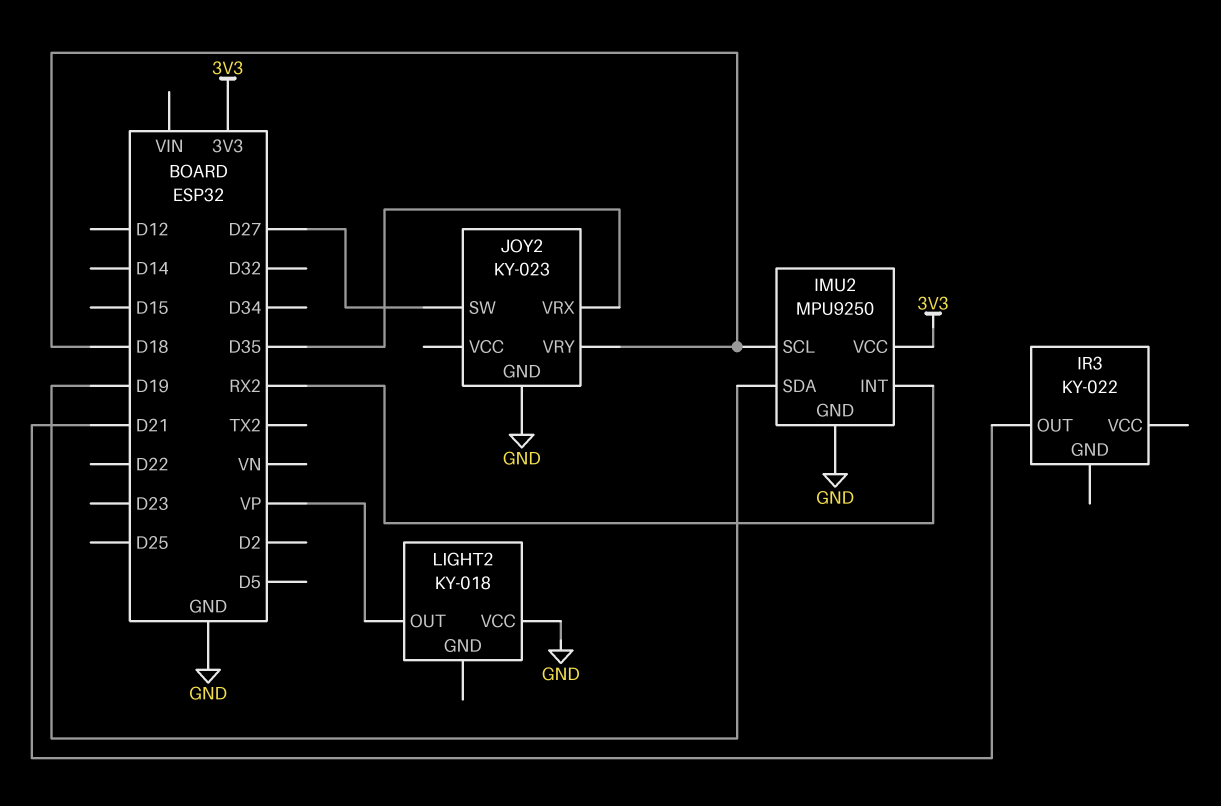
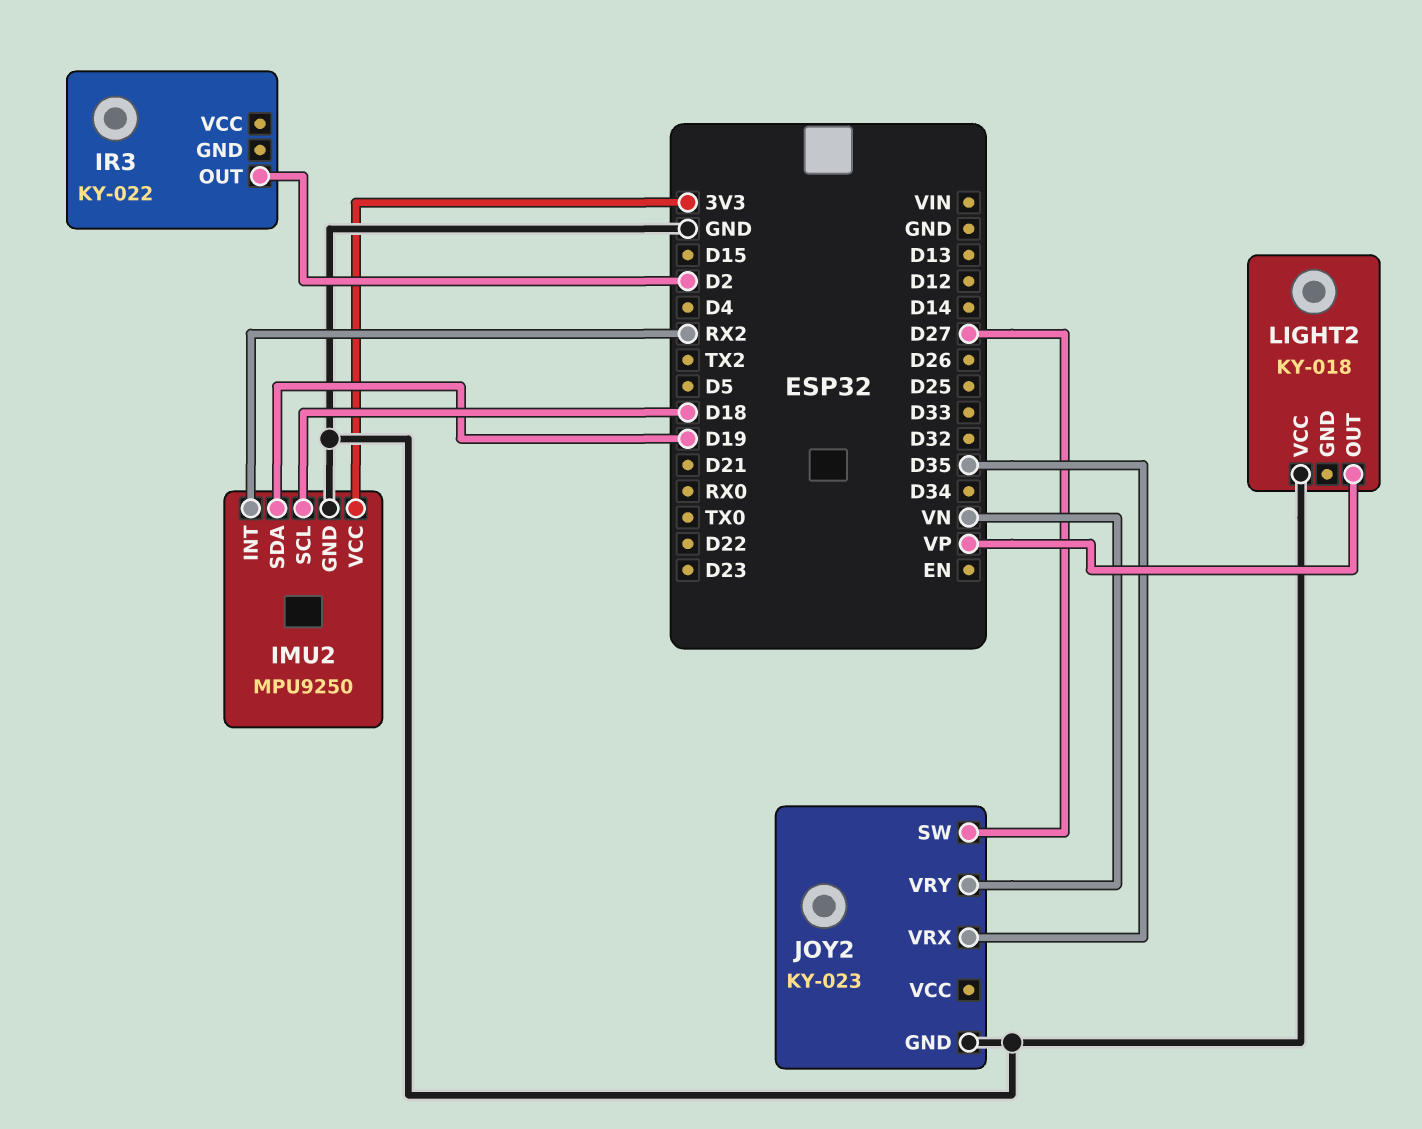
IR3 pin OUT: D21 -> D2
JOY2 pin VRY: D18 -> VN

